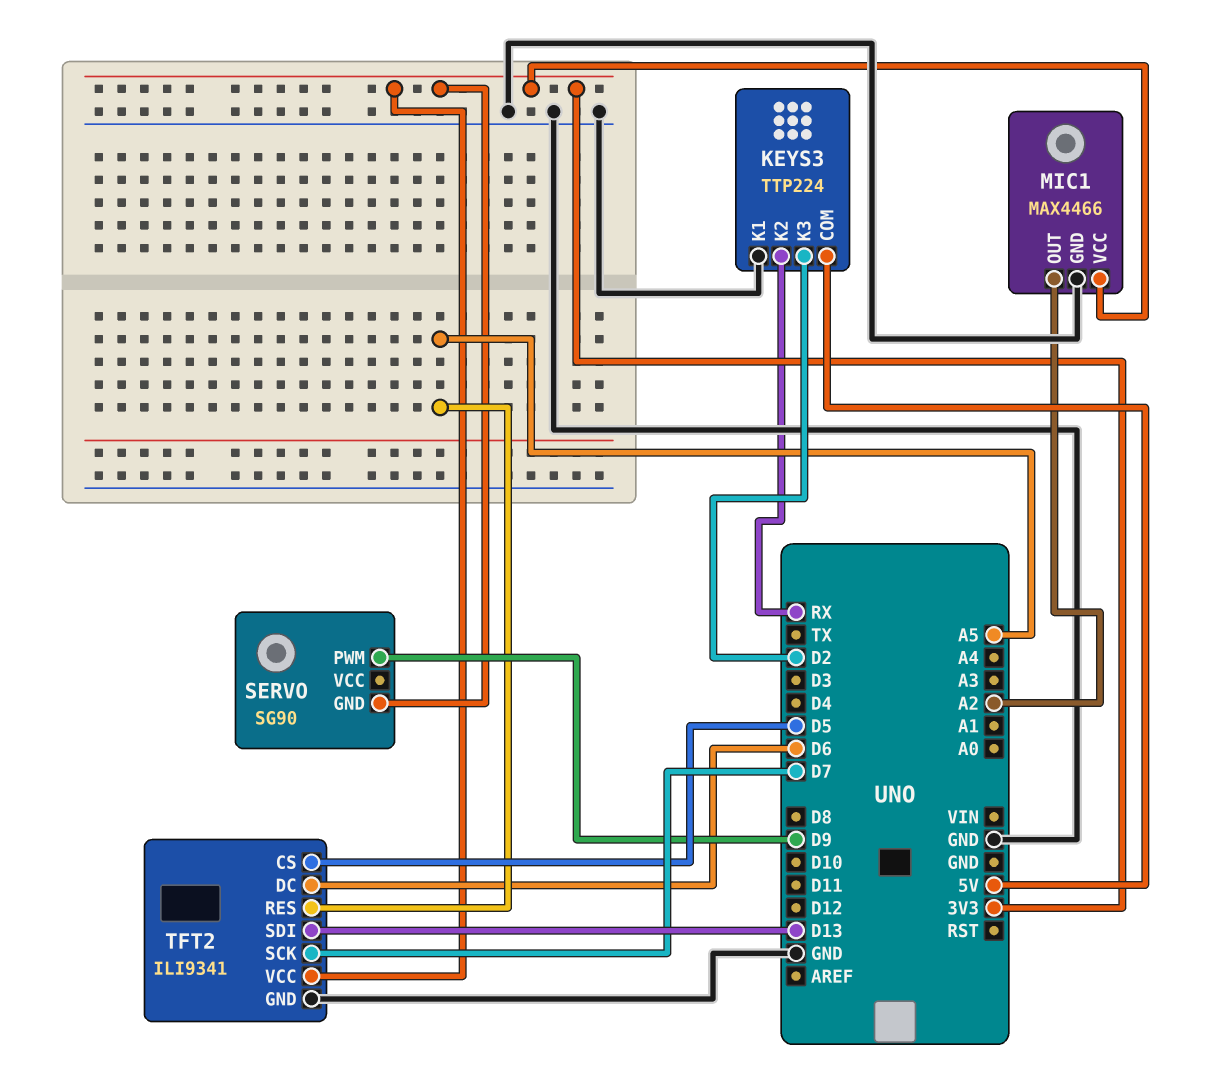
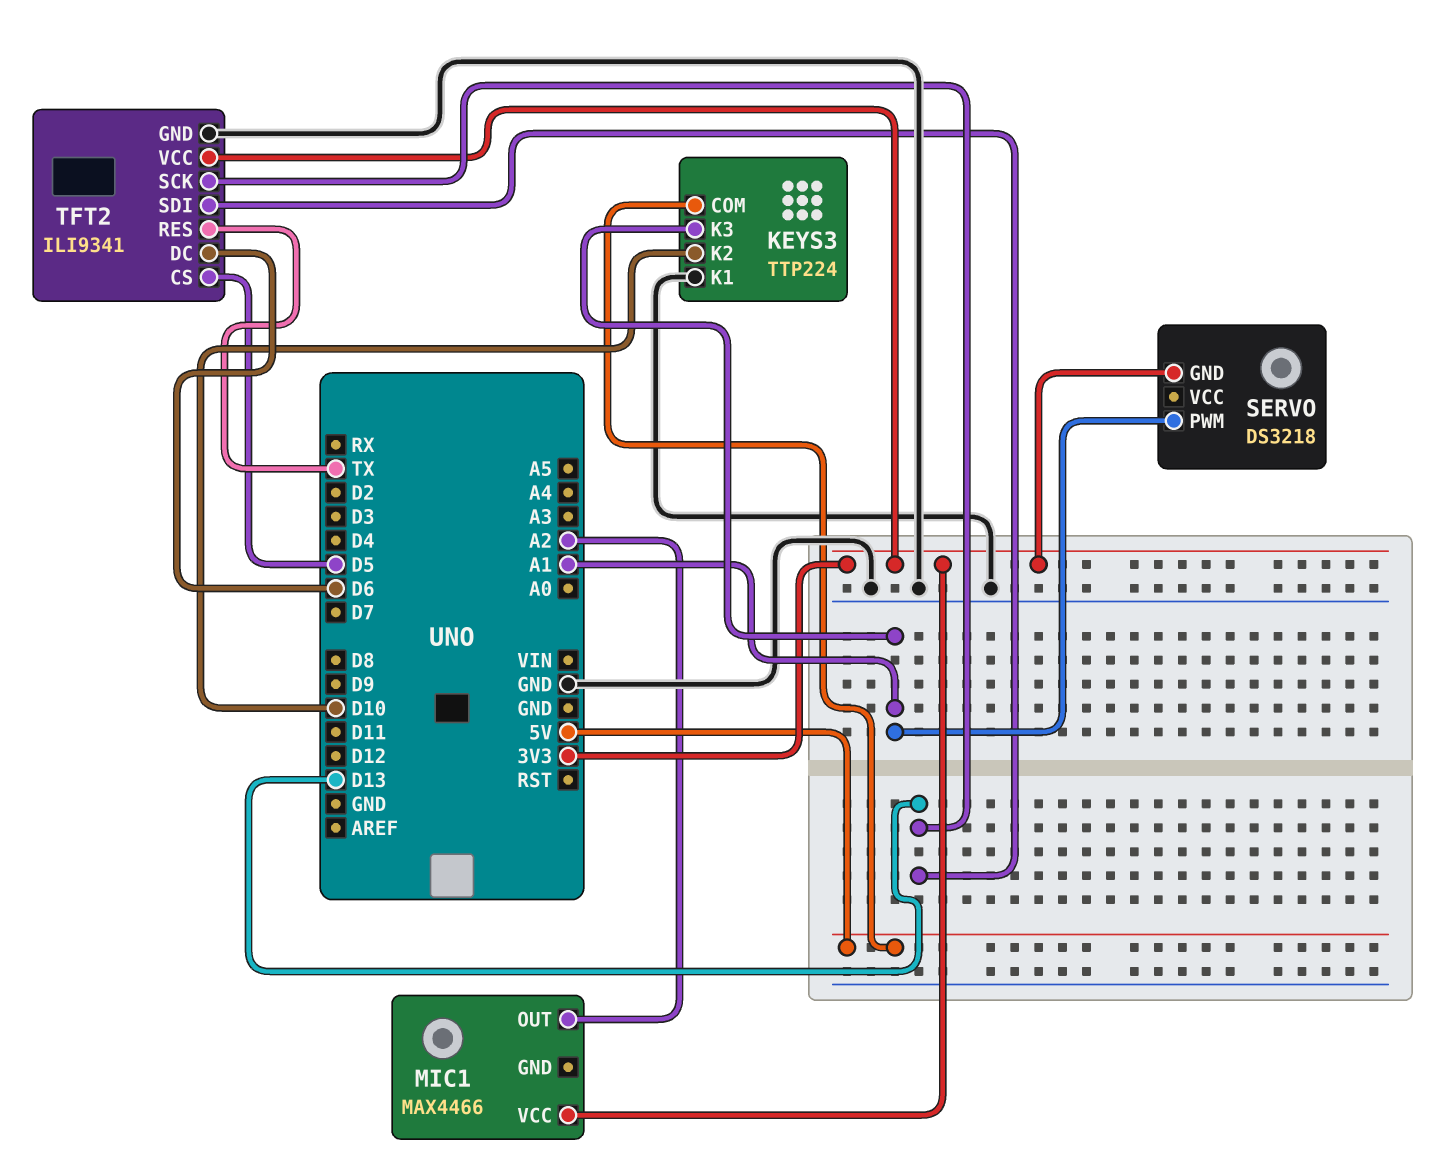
KEYS3 pin K2: RX -> D10
KEYS3 pin K3: D2 -> A1
MIC1 pin GND: GND -> none
SERVO: SG90 -> DS3218
SERVO pin PWM: D9 -> A1
TFT2 pin RES: A5 -> TX
TFT2 pin SCK: D7 -> D13

